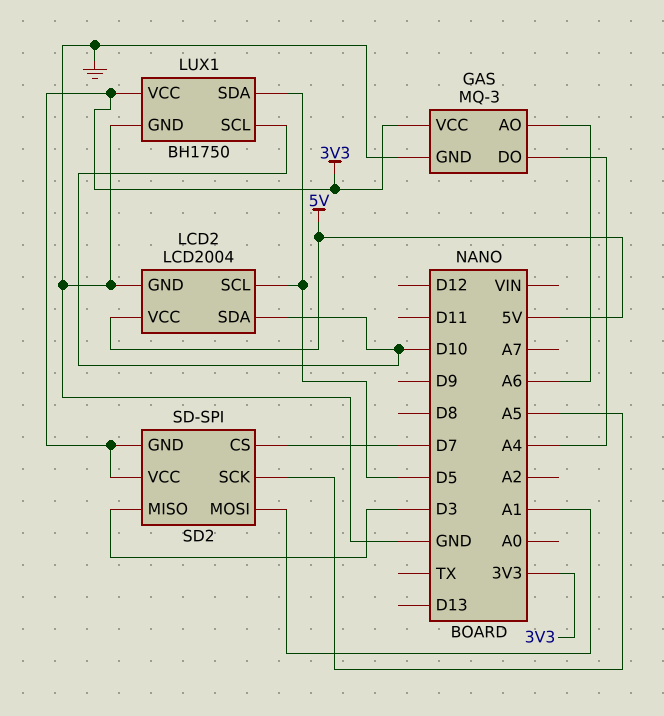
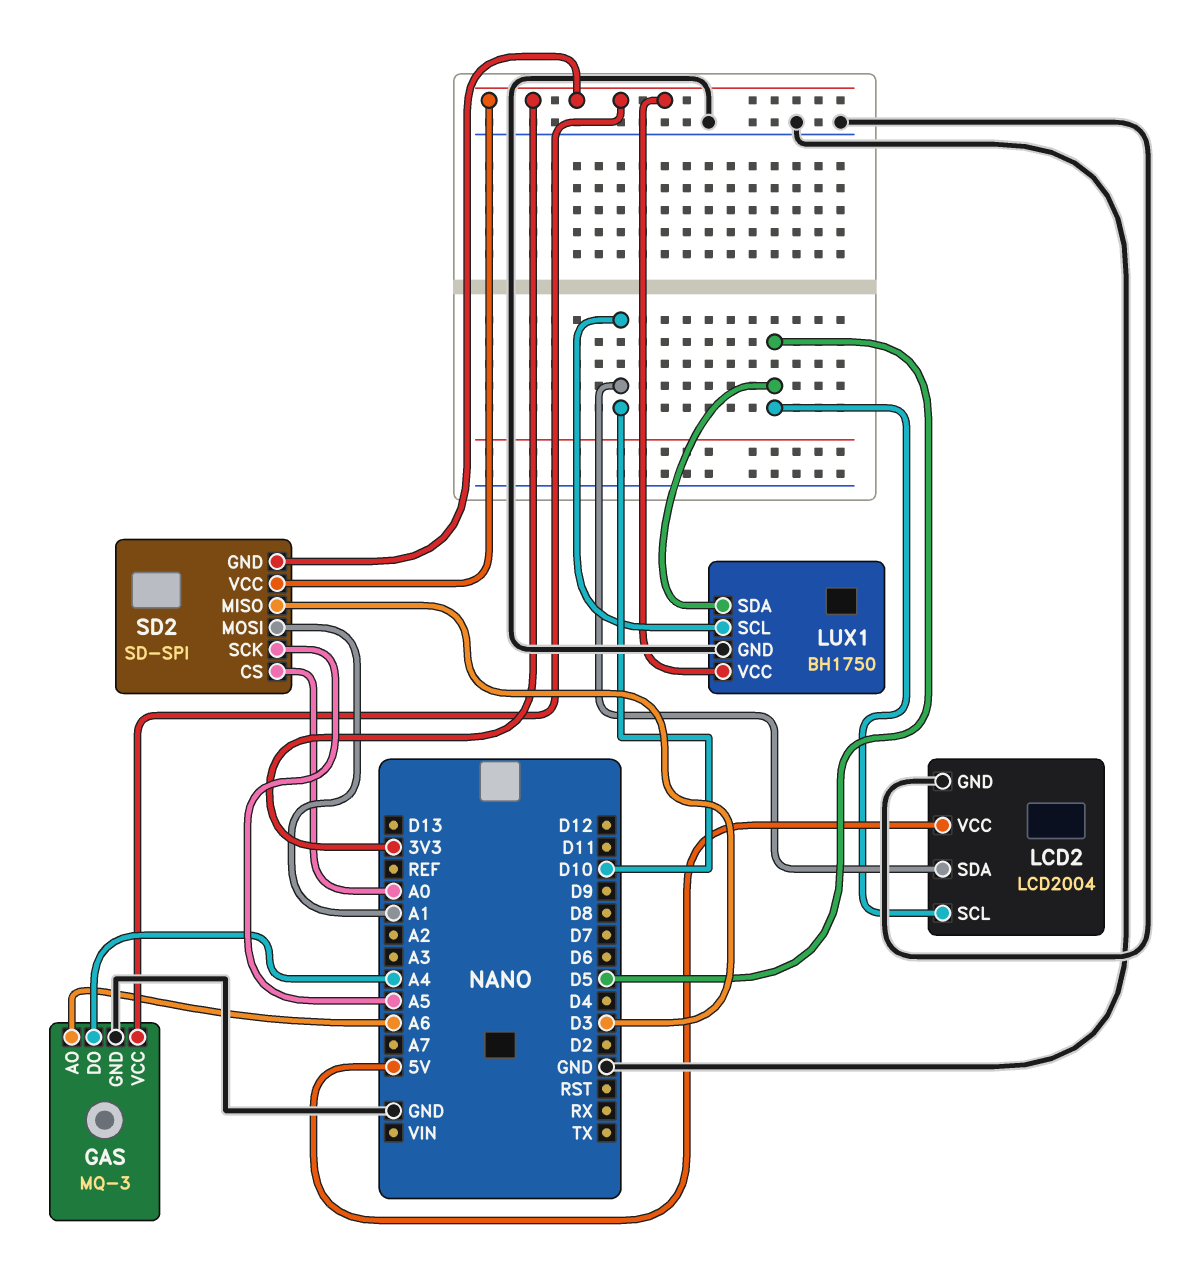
SD2 pin CS: D7 -> A0

